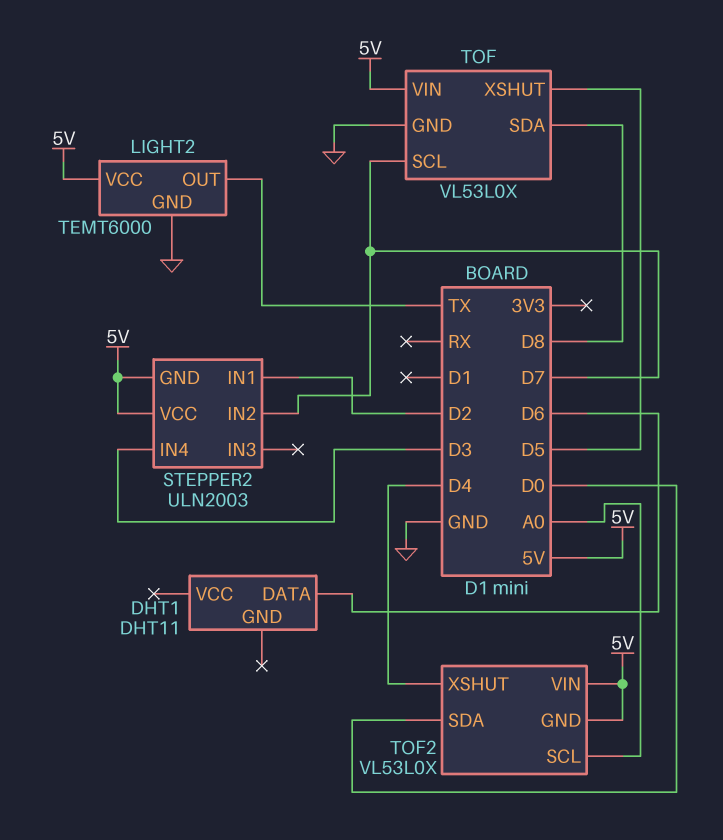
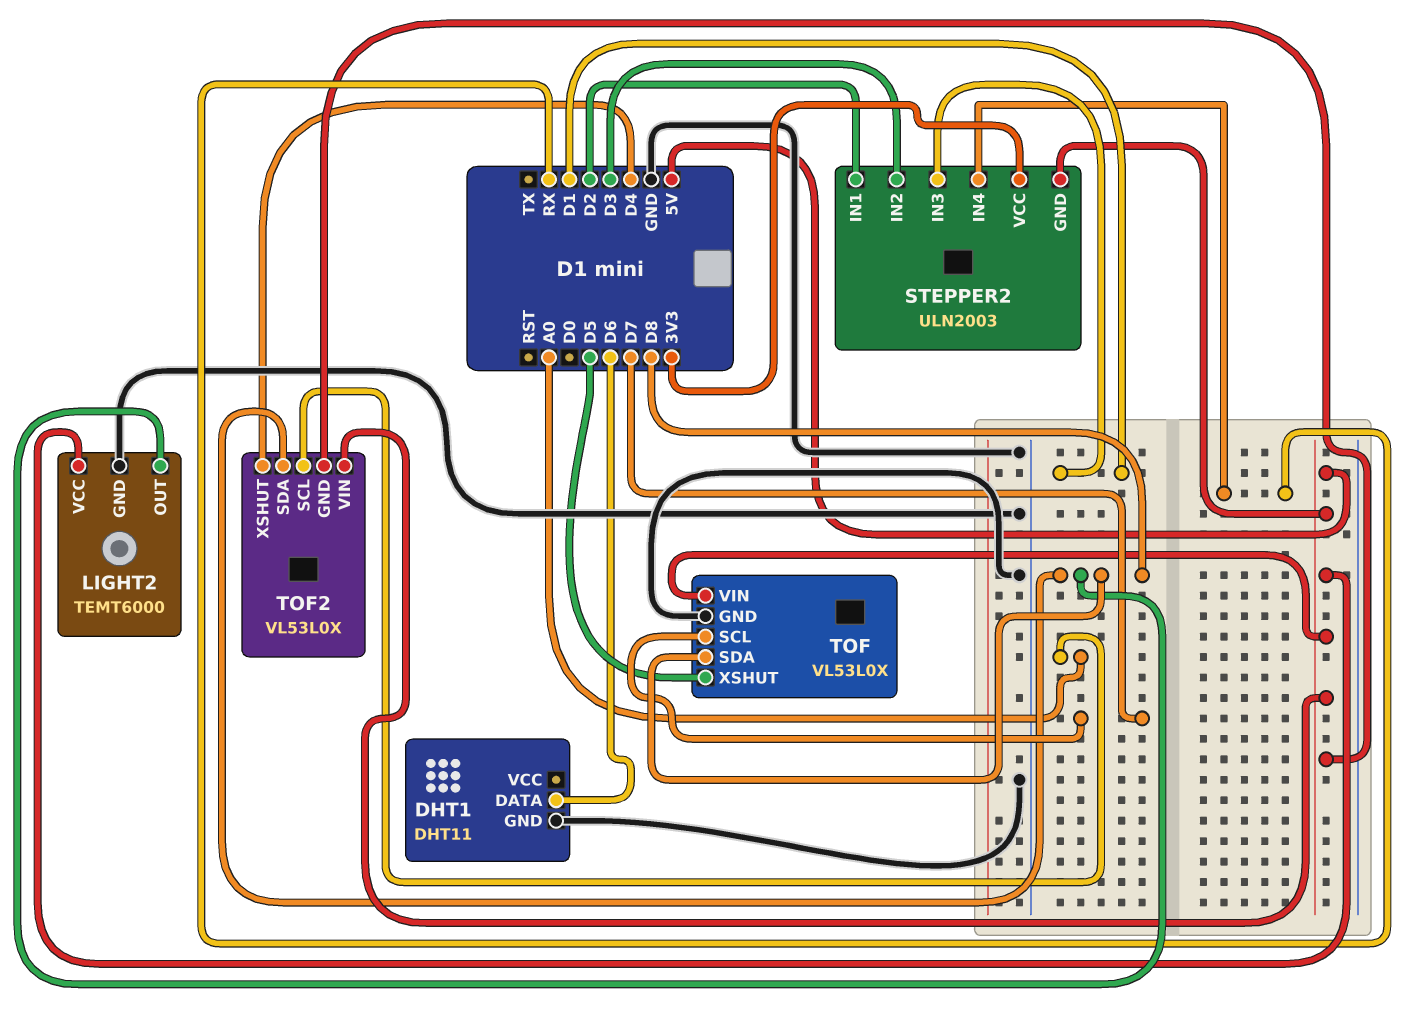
DHT1 pin GND: none -> GND
LIGHT2 pin OUT: TX -> D8
STEPPER2 pin IN2: D7 -> D3
STEPPER2 pin IN3: none -> D1
STEPPER2 pin IN4: D3 -> RX
STEPPER2 pin VCC: 5V -> 3V3
TOF2 pin SDA: D0 -> D8

